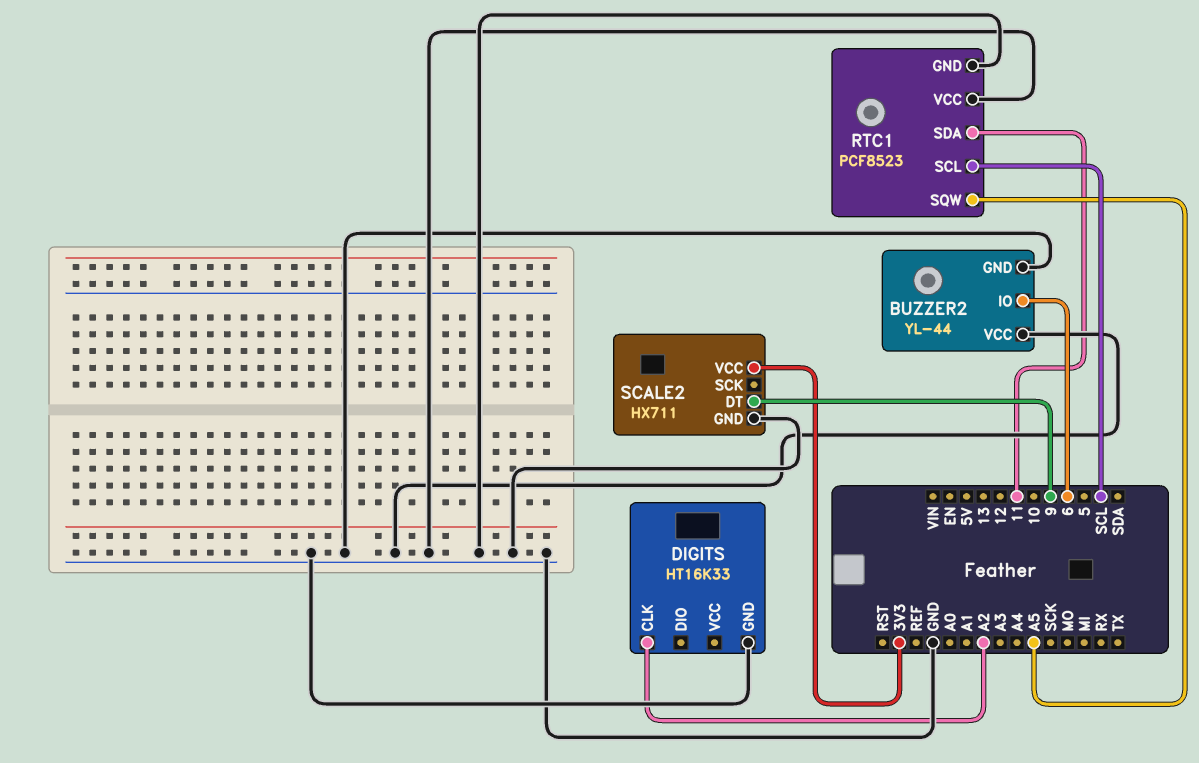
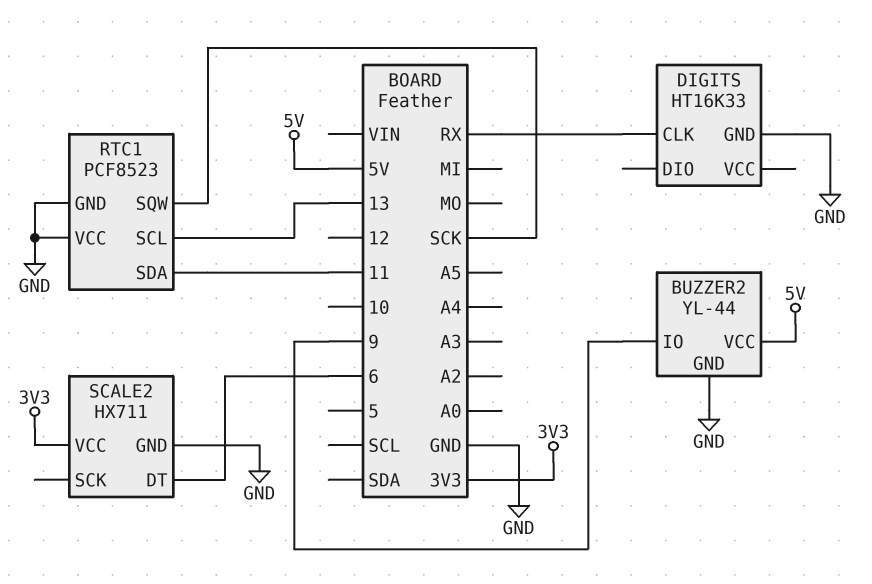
BUZZER2 pin IO: 6 -> 9
BUZZER2 pin VCC: GND -> 5V
DIGITS pin CLK: A2 -> RX
RTC1 pin SCL: SCL -> 13
RTC1 pin SQW: A5 -> SCK
SCALE2 pin DT: 9 -> 6

